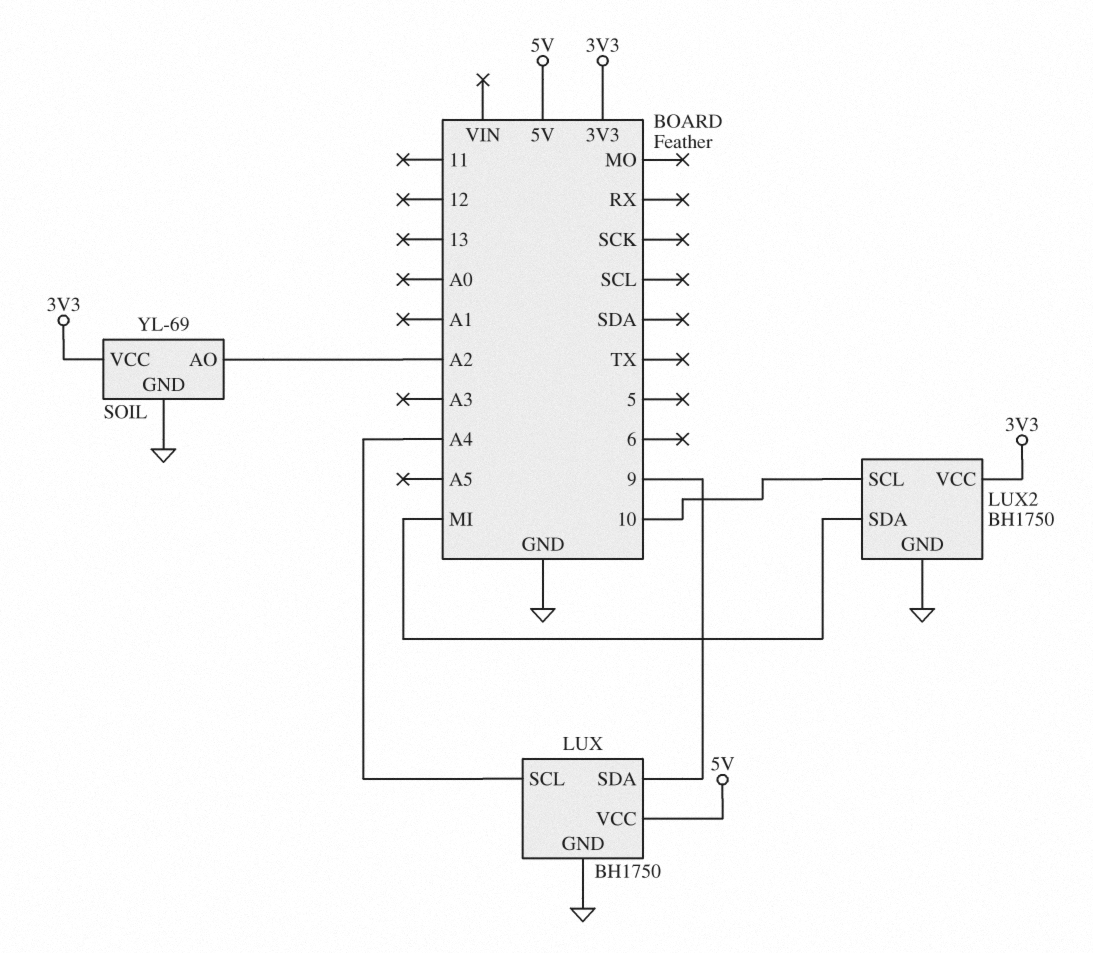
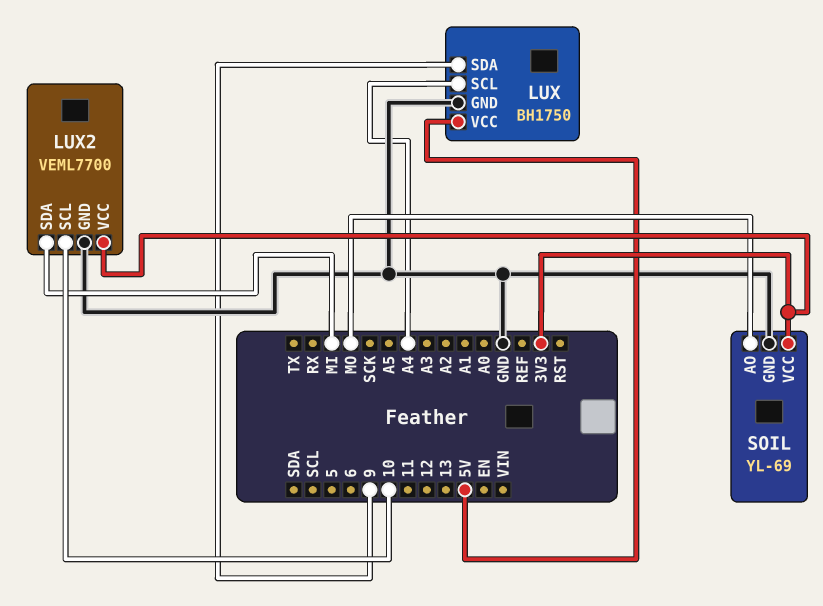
LUX2: BH1750 -> VEML7700
SOIL pin AO: A2 -> MO

